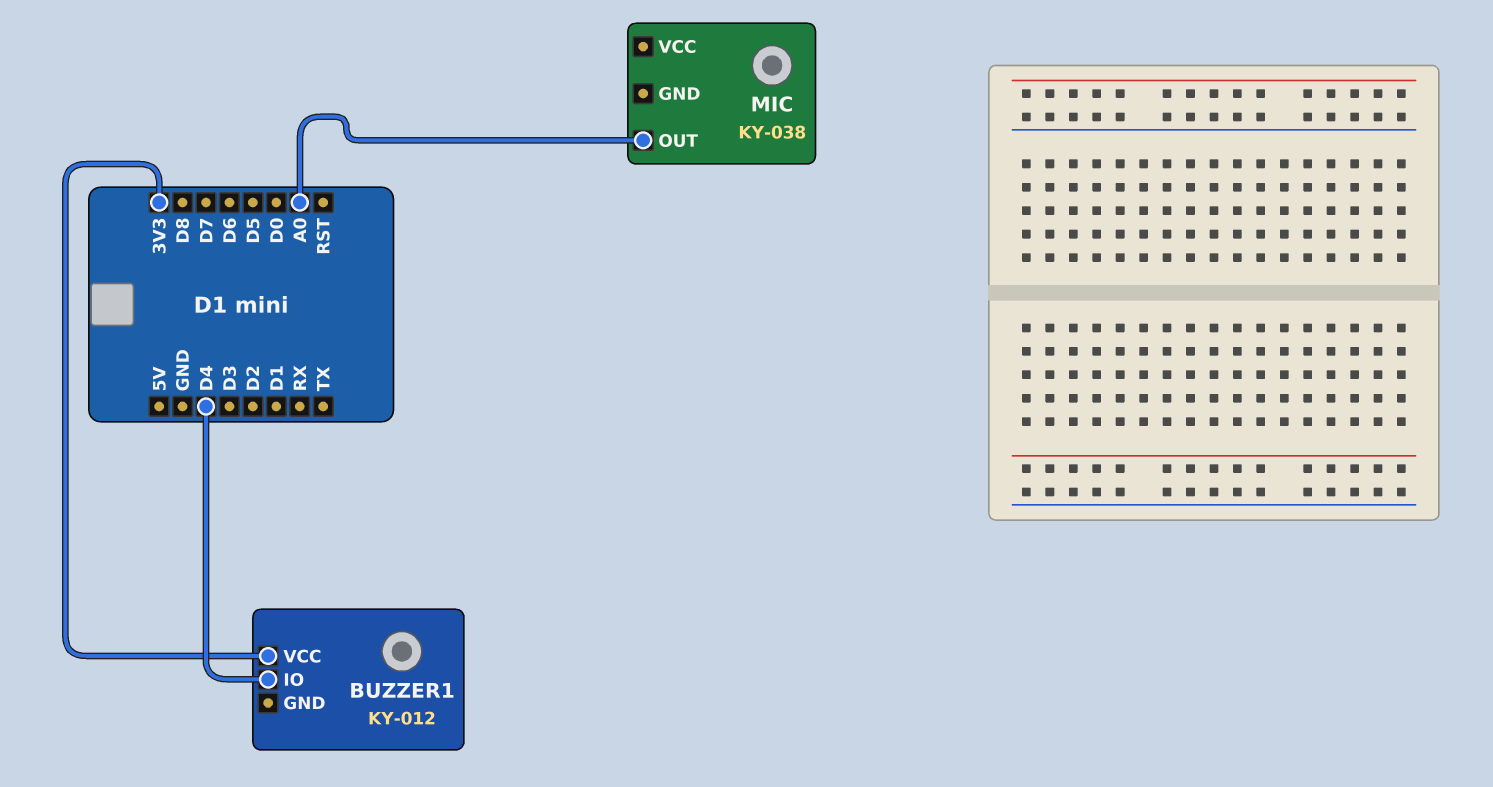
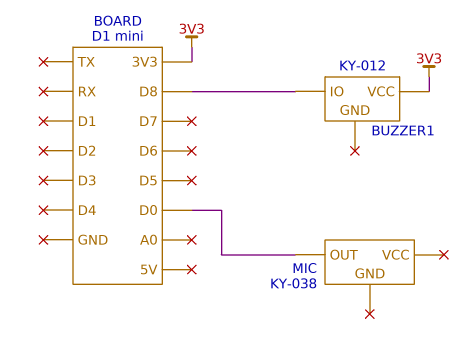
BUZZER1 pin IO: D4 -> D8
MIC pin OUT: A0 -> D0

